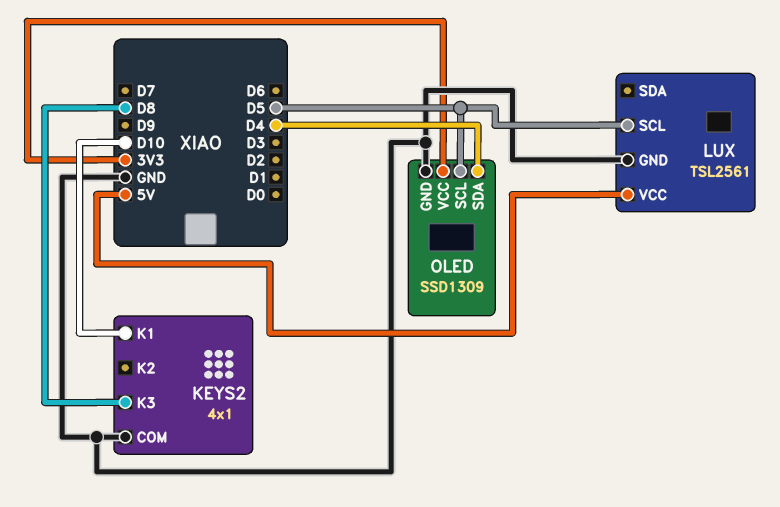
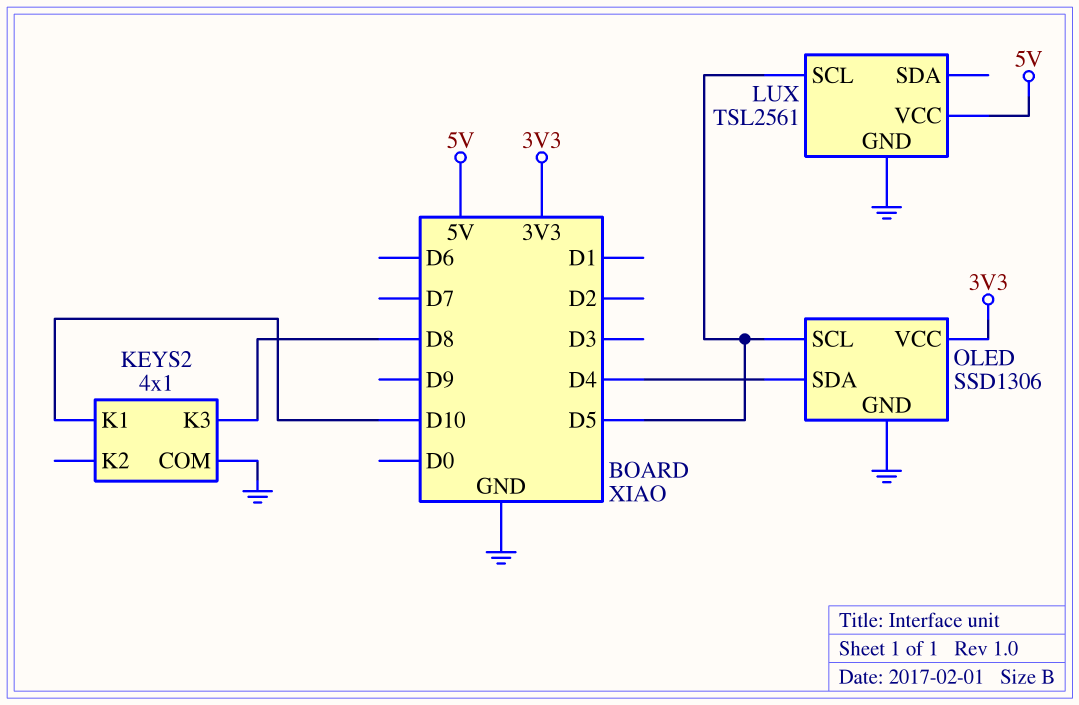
OLED: SSD1309 -> SSD1306

